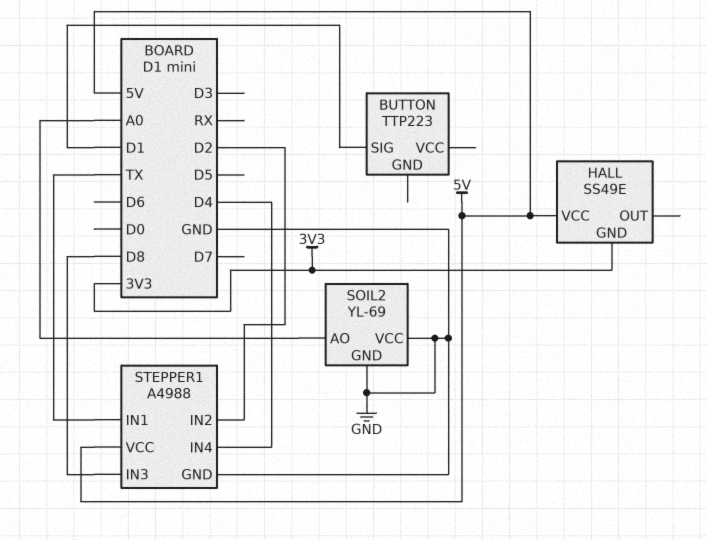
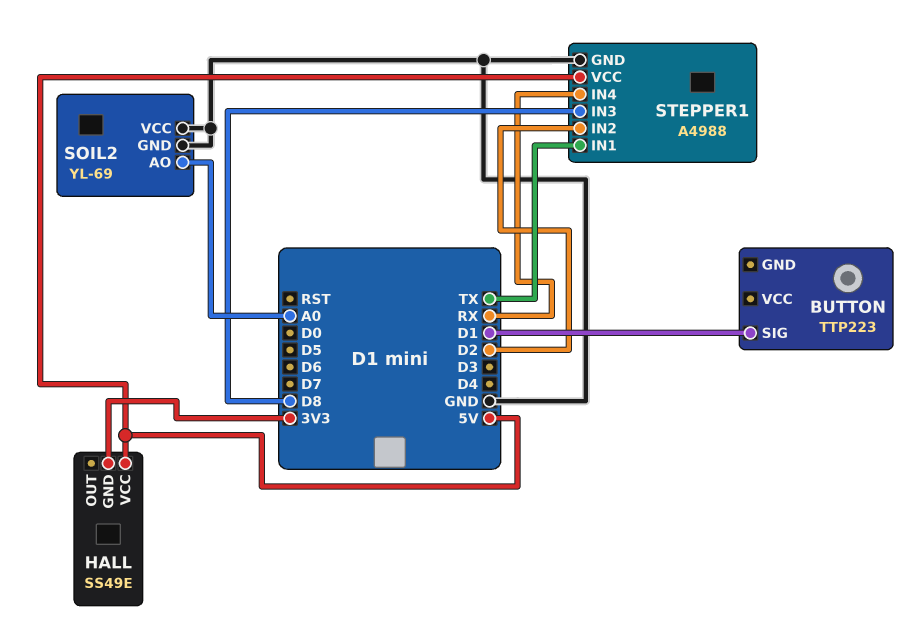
STEPPER1 pin IN4: D4 -> RX

